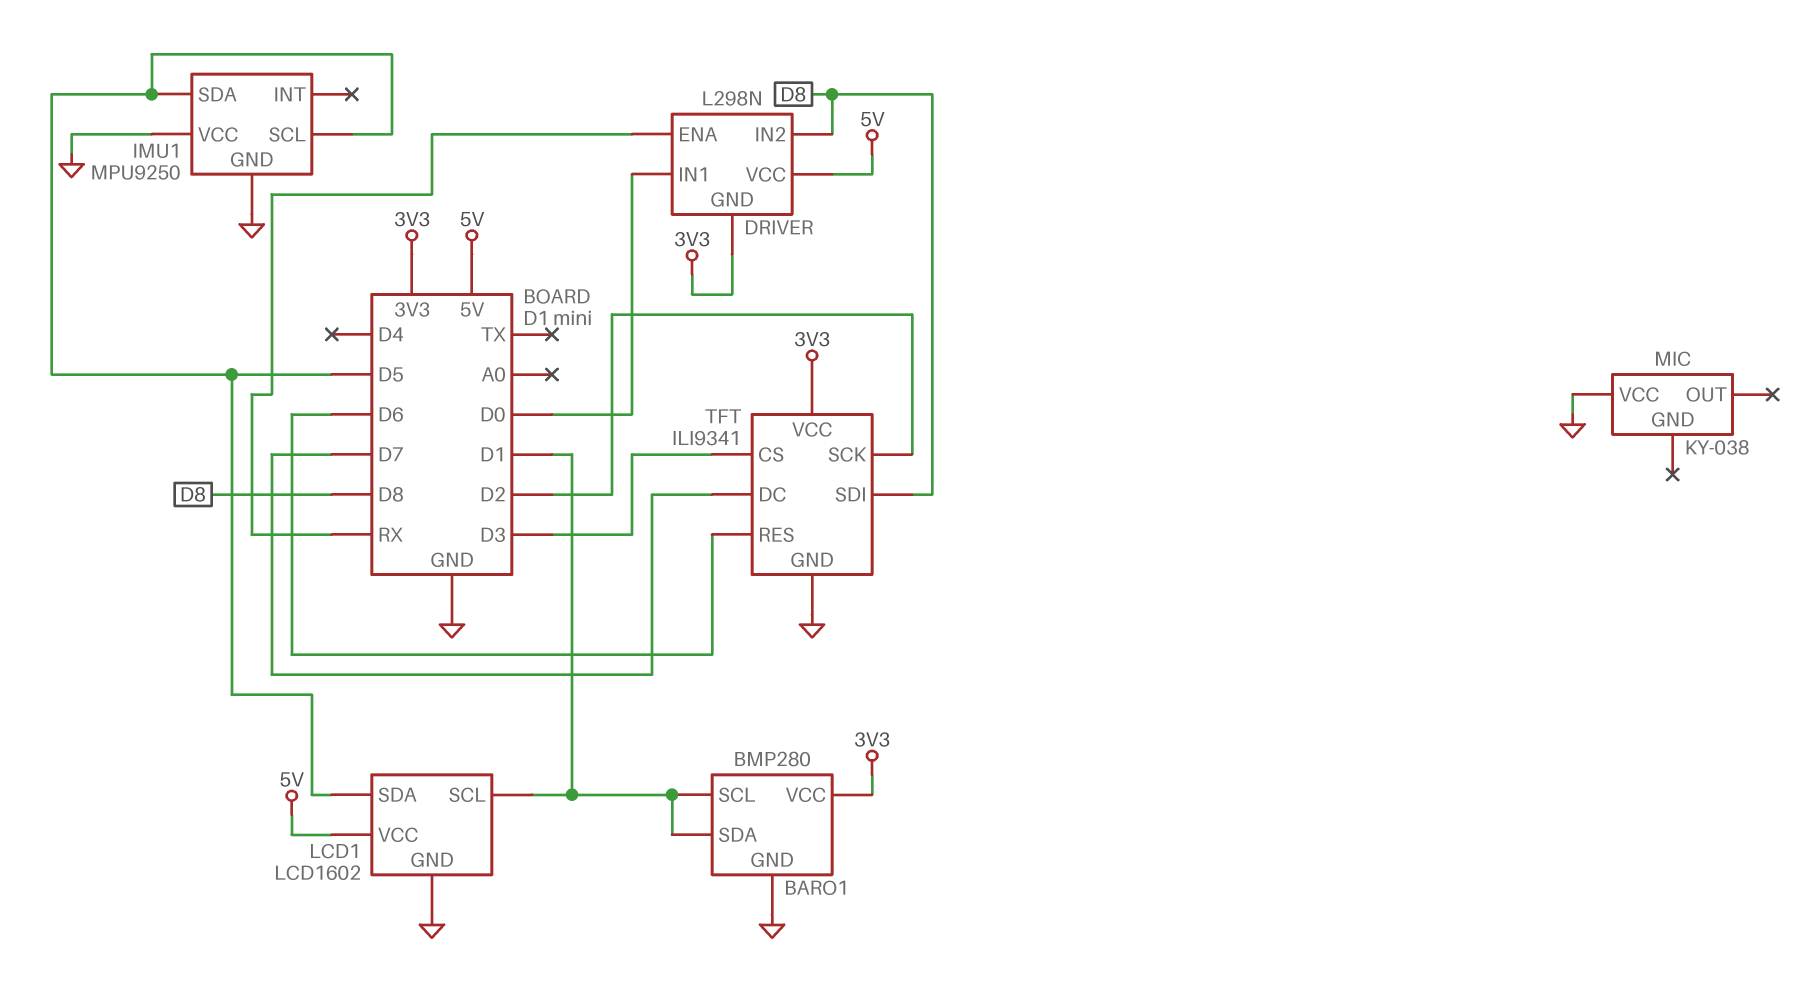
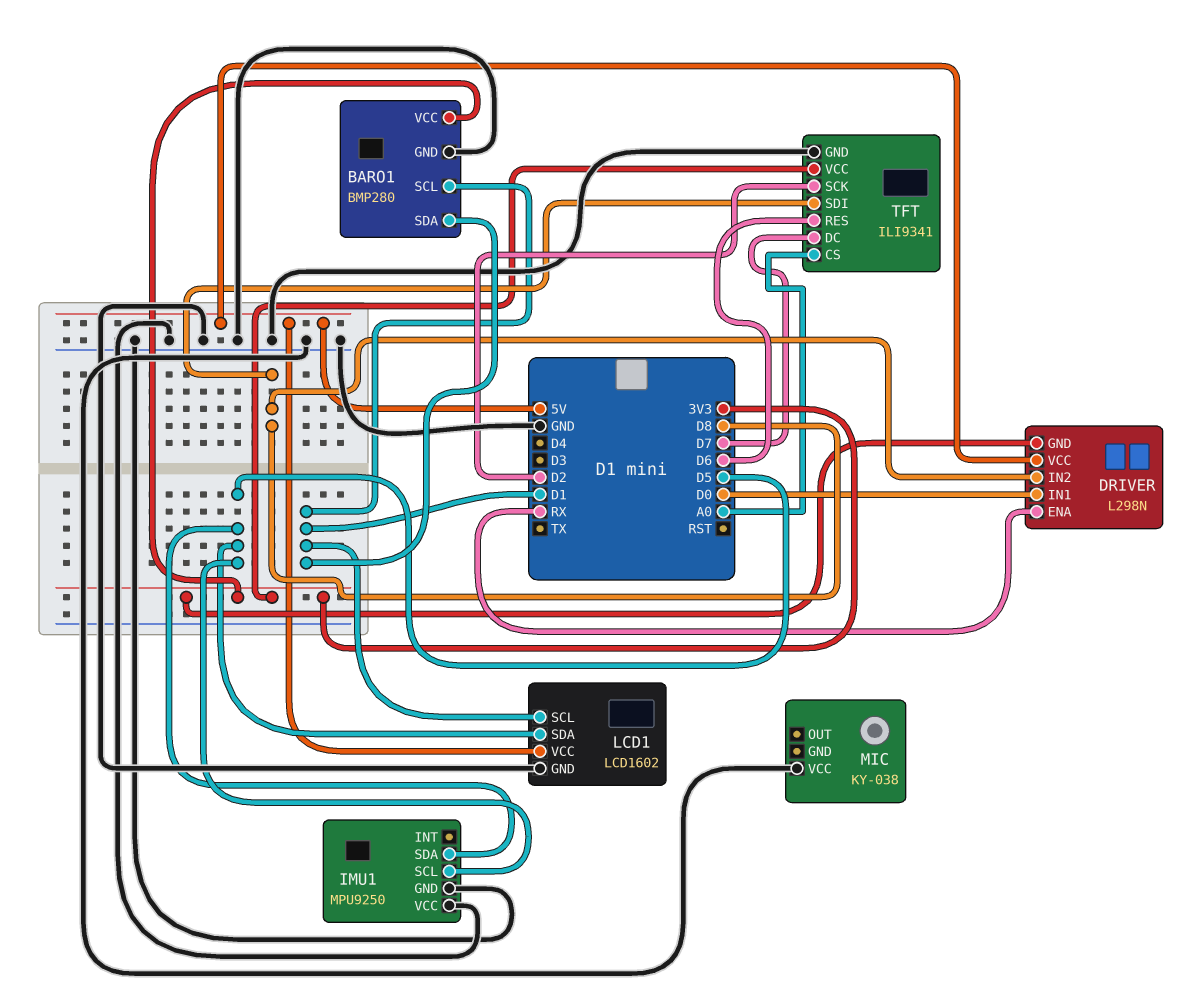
TFT pin CS: D3 -> A0

